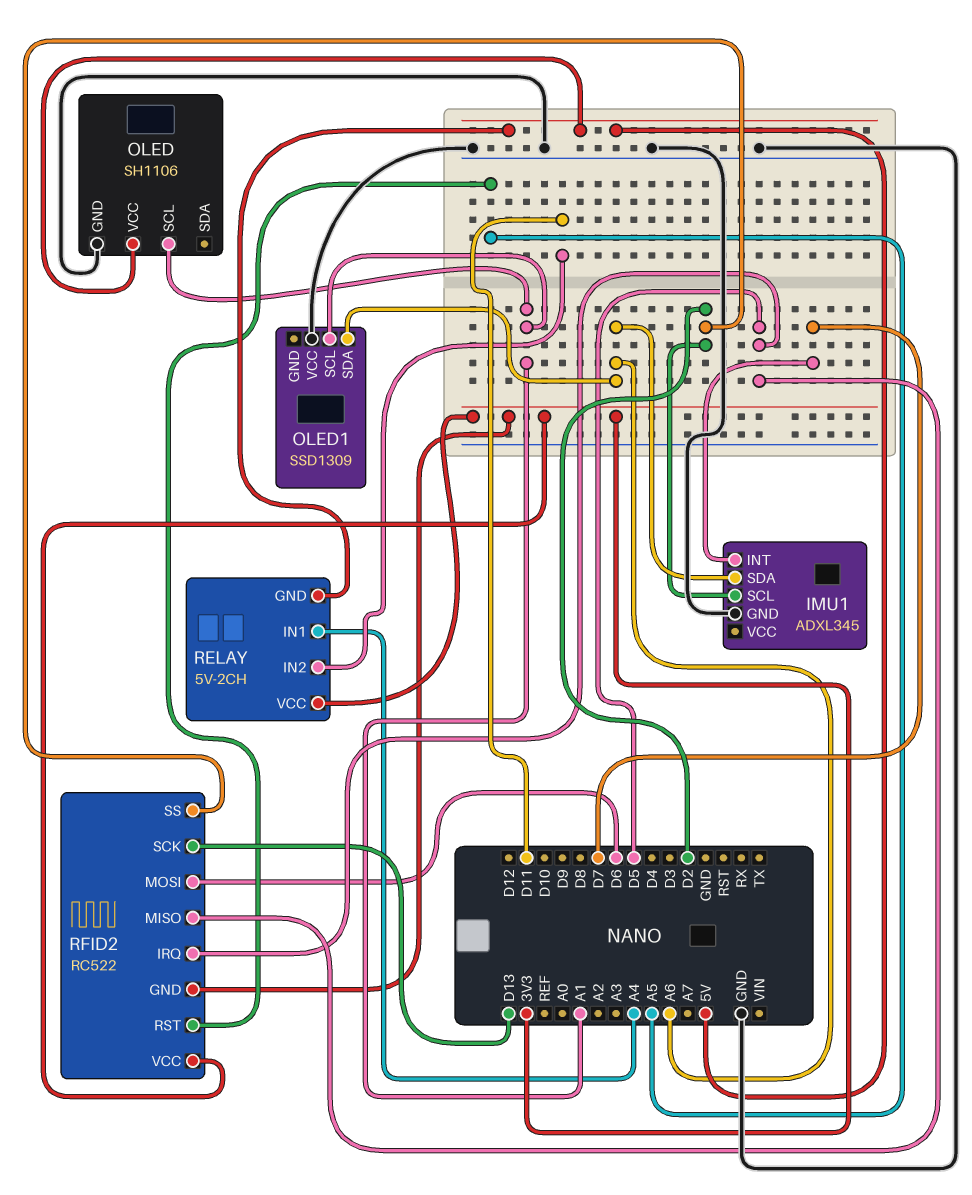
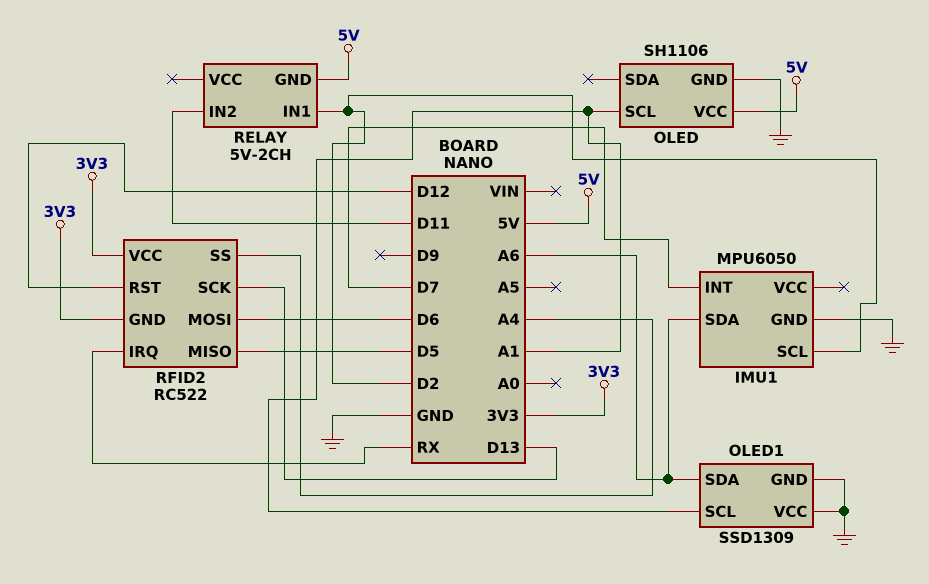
IMU1: ADXL345 -> MPU6050
OLED1 pin GND: none -> GND
RELAY pin IN1: A4 -> D2
RELAY pin VCC: 3V3 -> none
RFID2 pin IRQ: D5 -> RX
RFID2 pin RST: A5 -> D12
RFID2 pin SS: D2 -> A4

